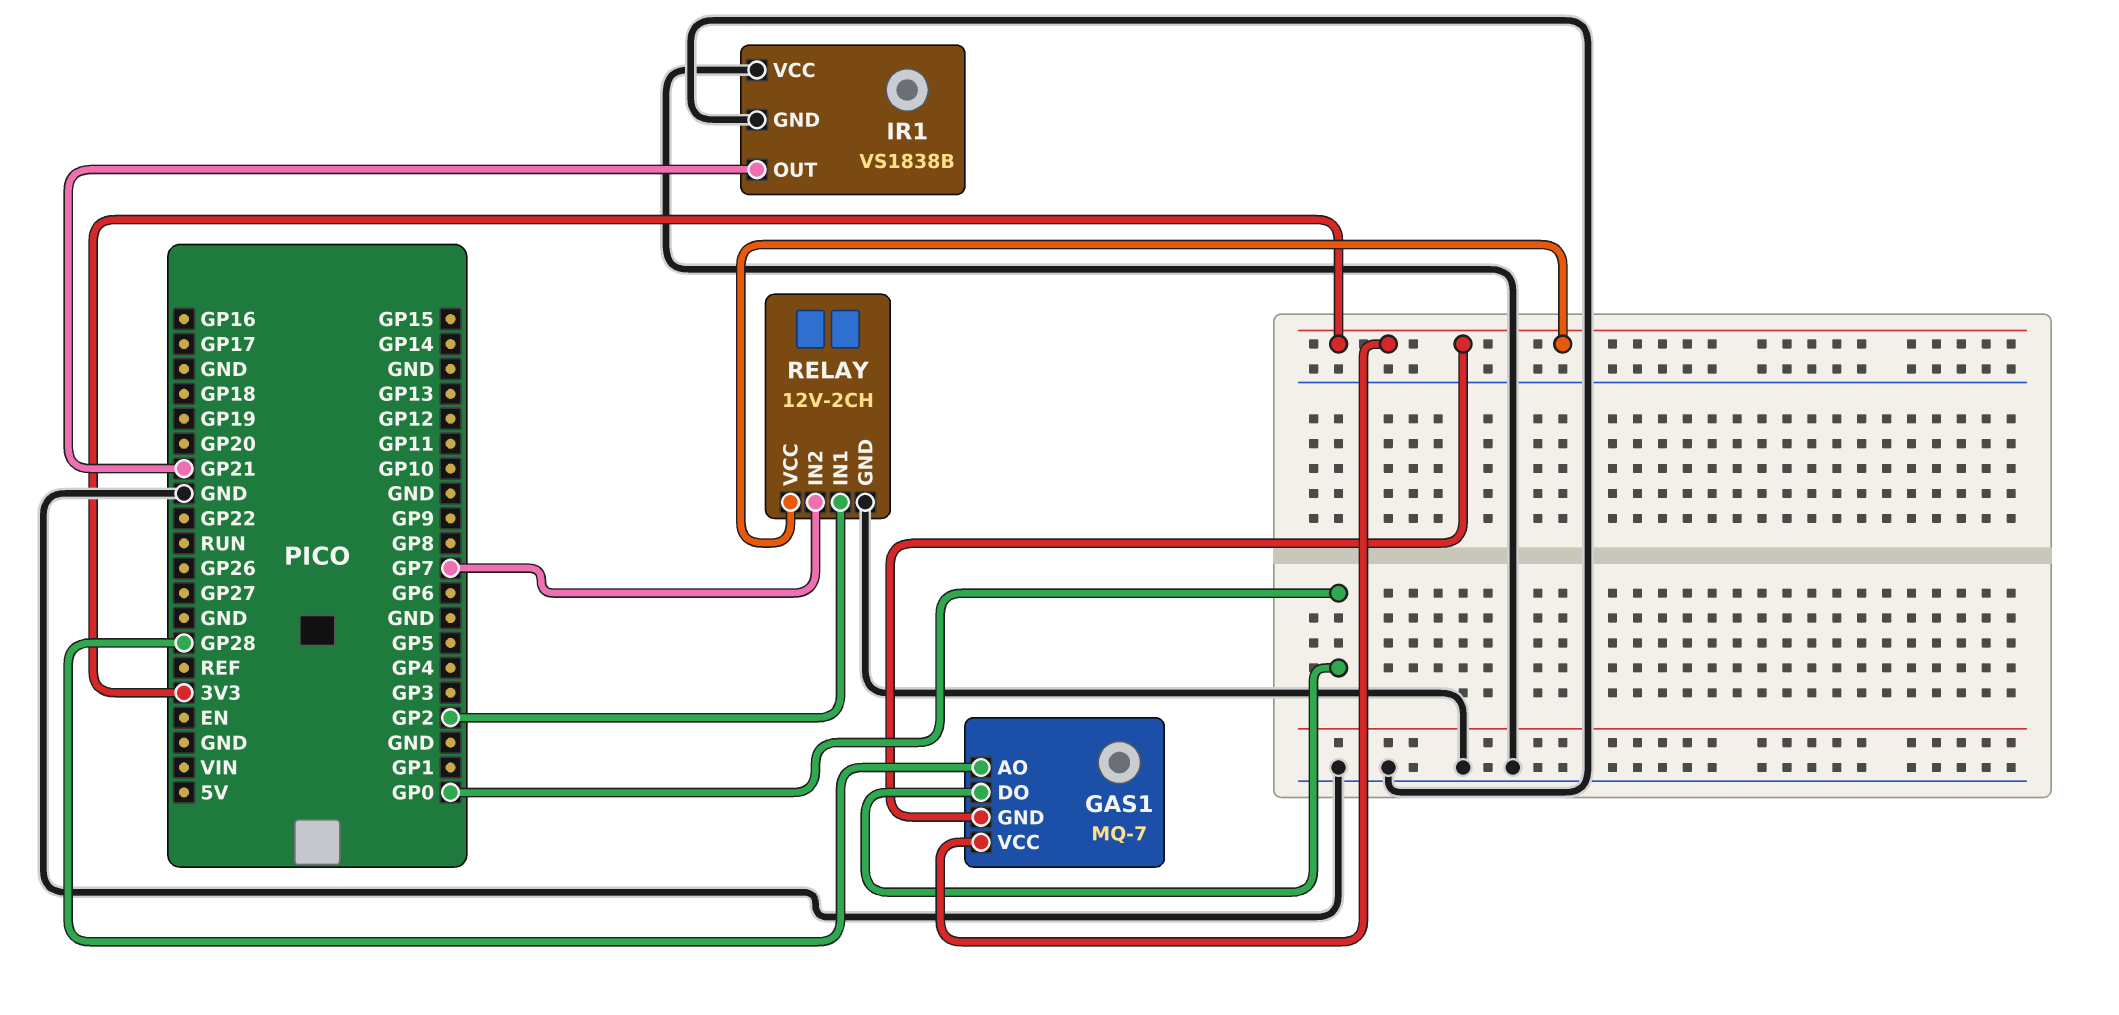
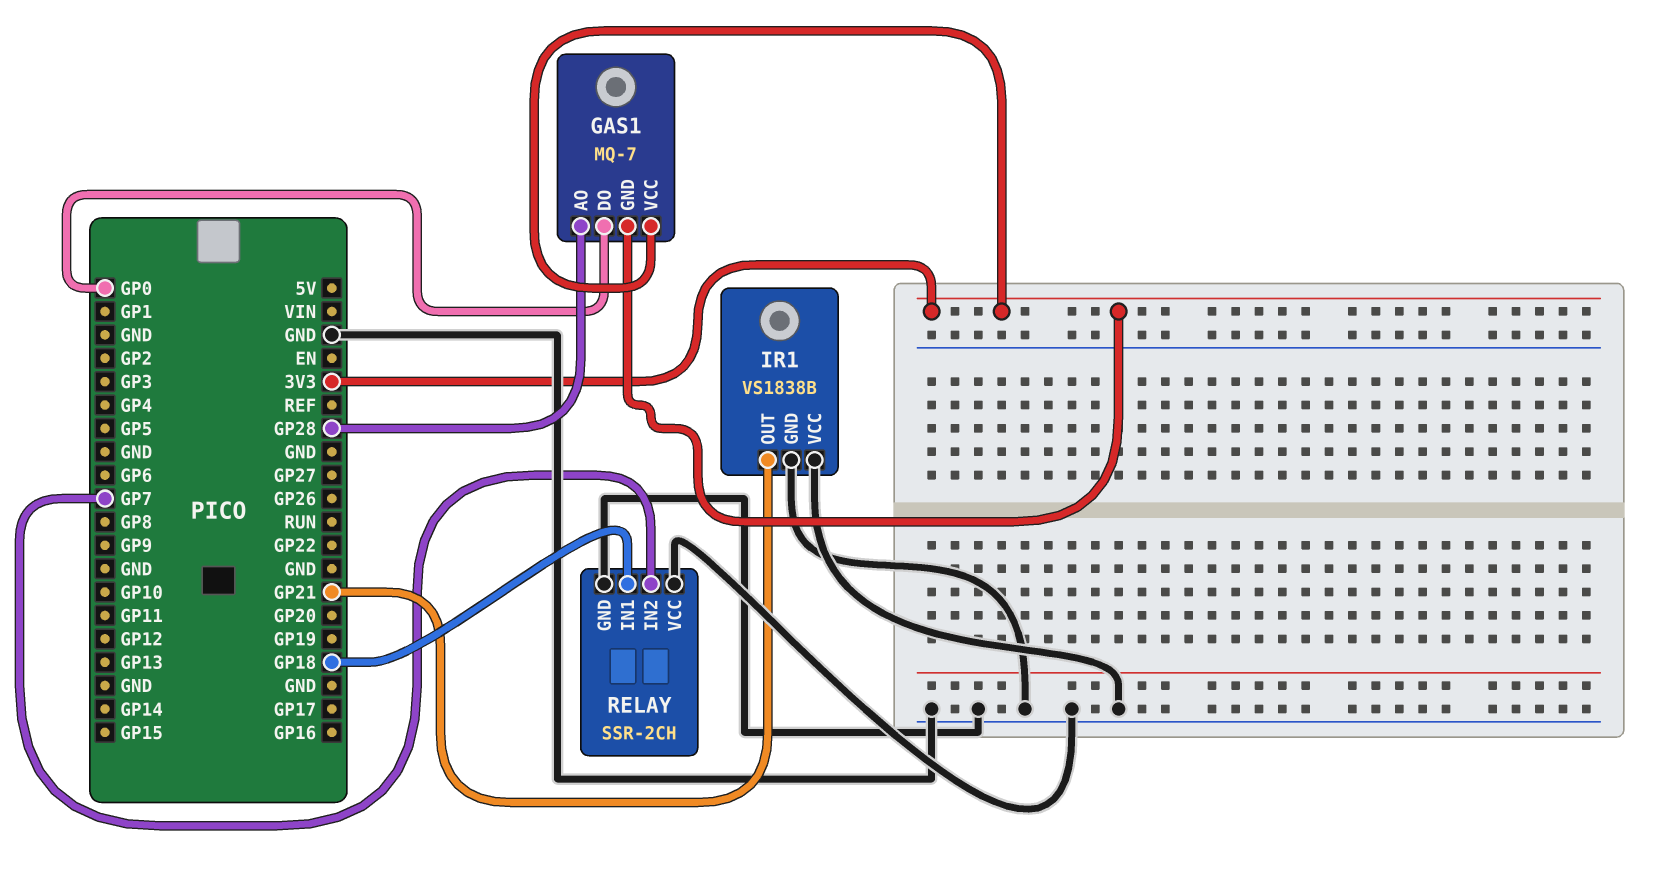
RELAY: 12V-2CH -> SSR-2CH
RELAY pin IN1: GP2 -> GP18
RELAY pin VCC: 3V3 -> GND

